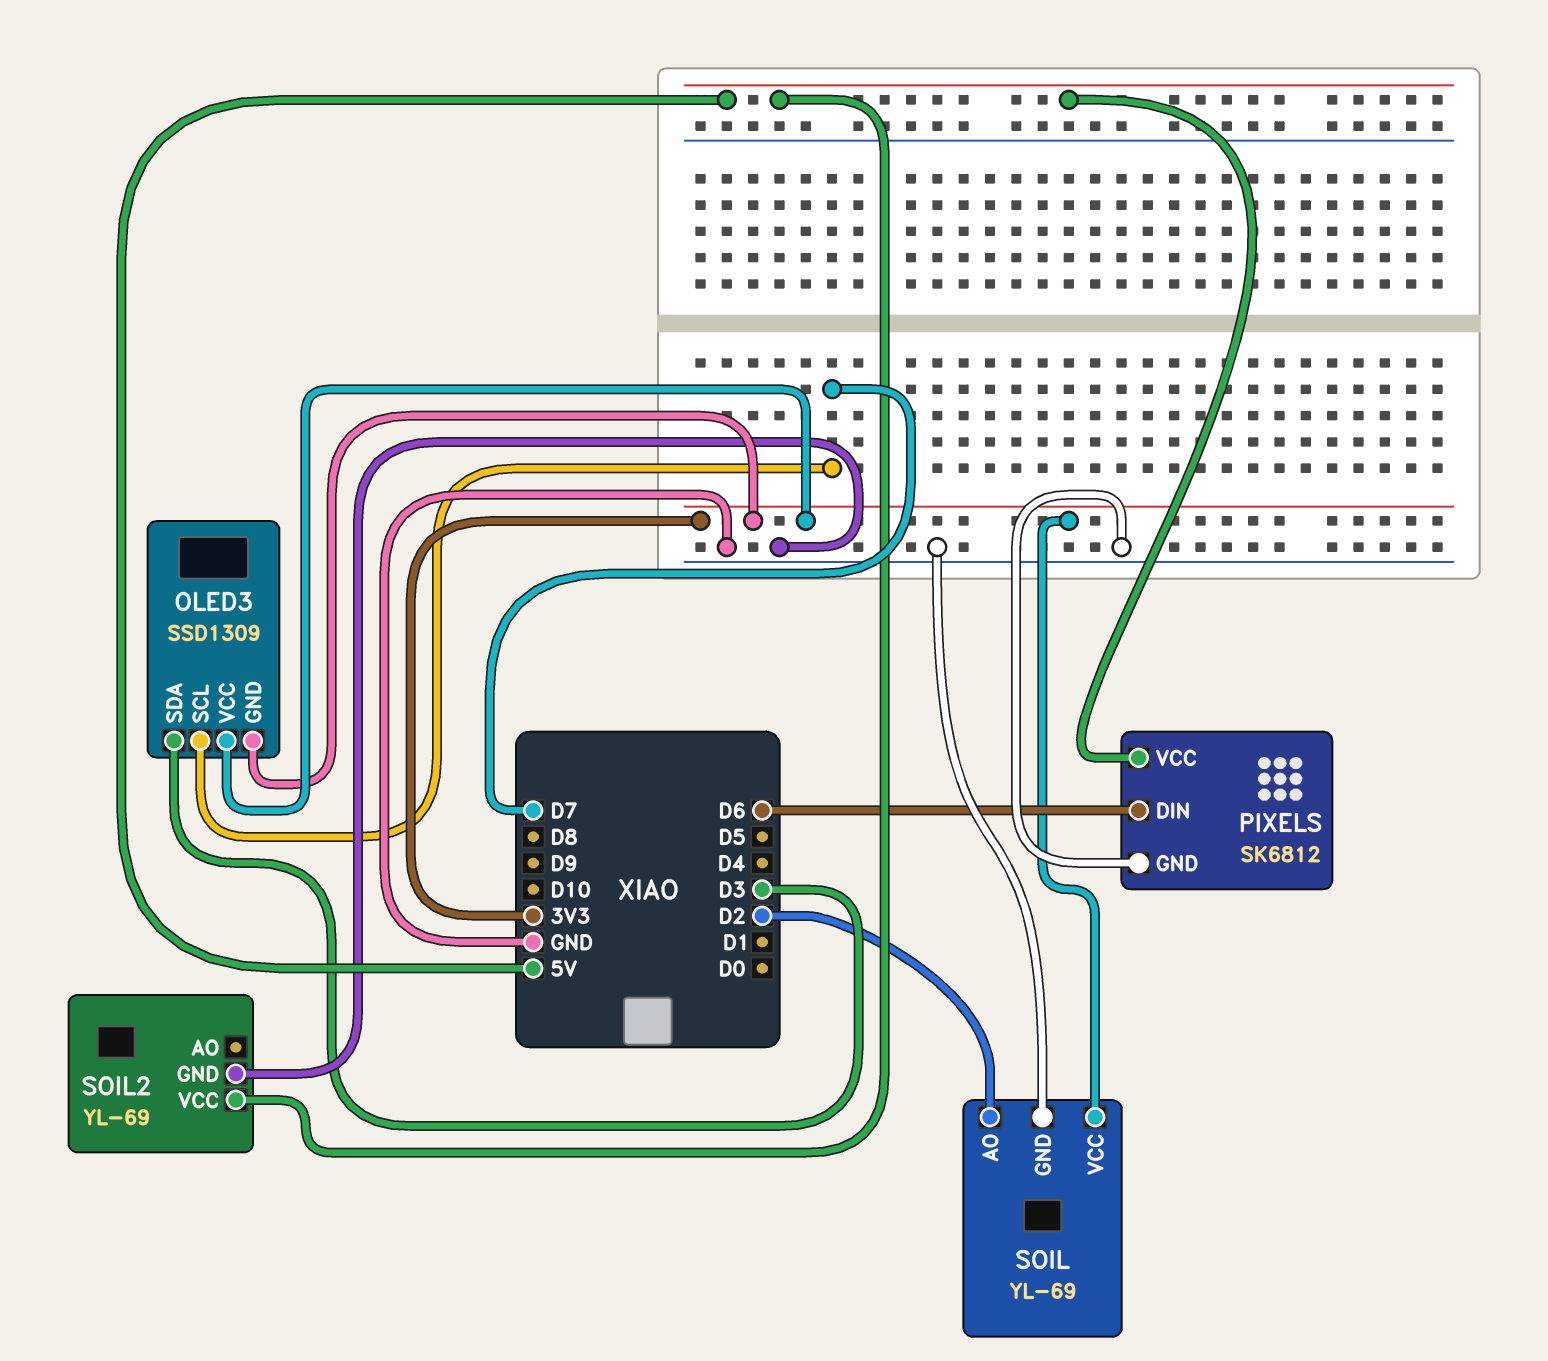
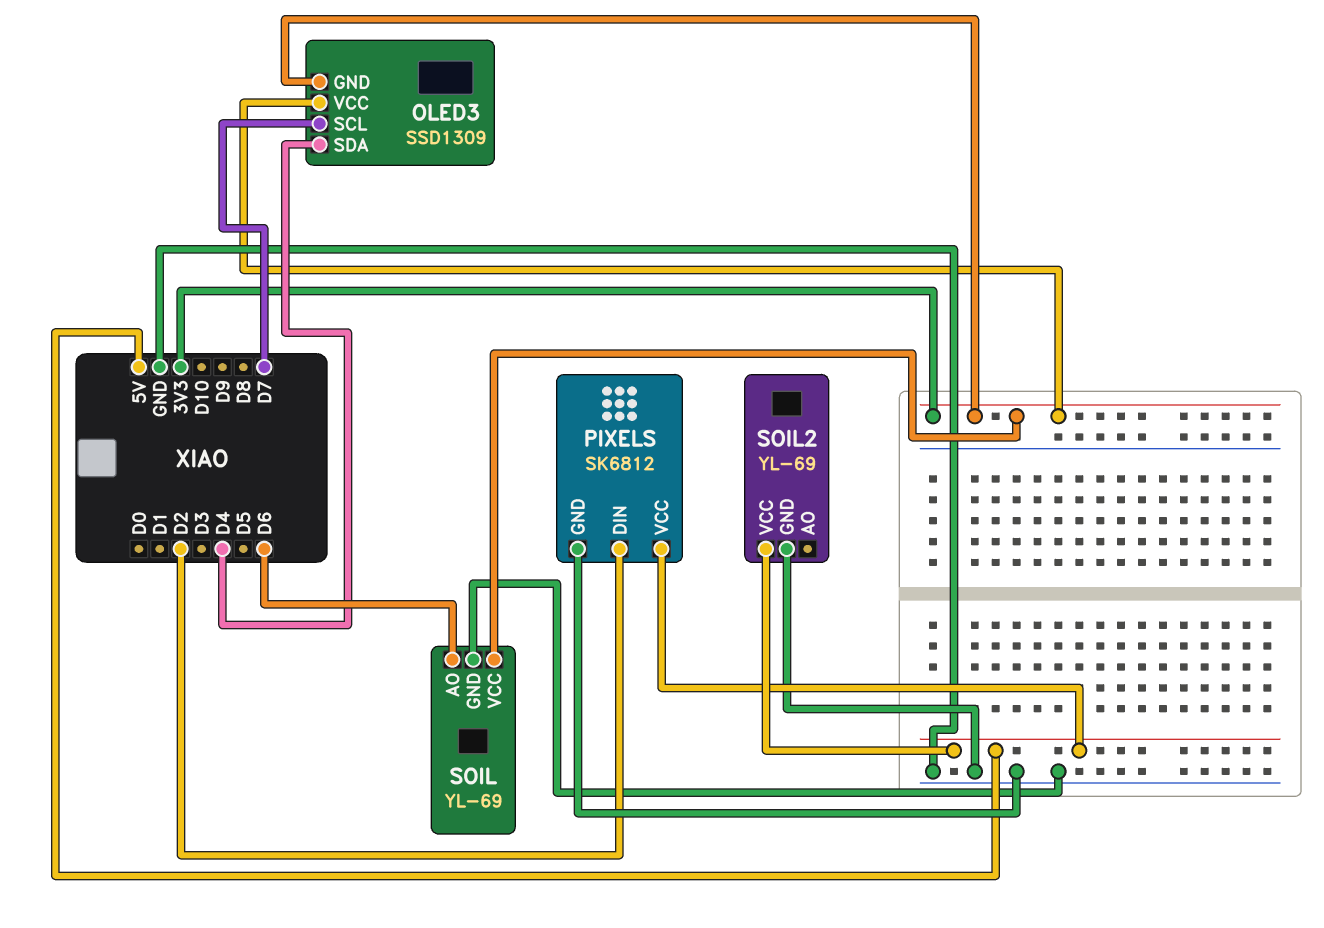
OLED3 pin SDA: D3 -> D4
PIXELS pin DIN: D6 -> D2
SOIL pin AO: D2 -> D6

